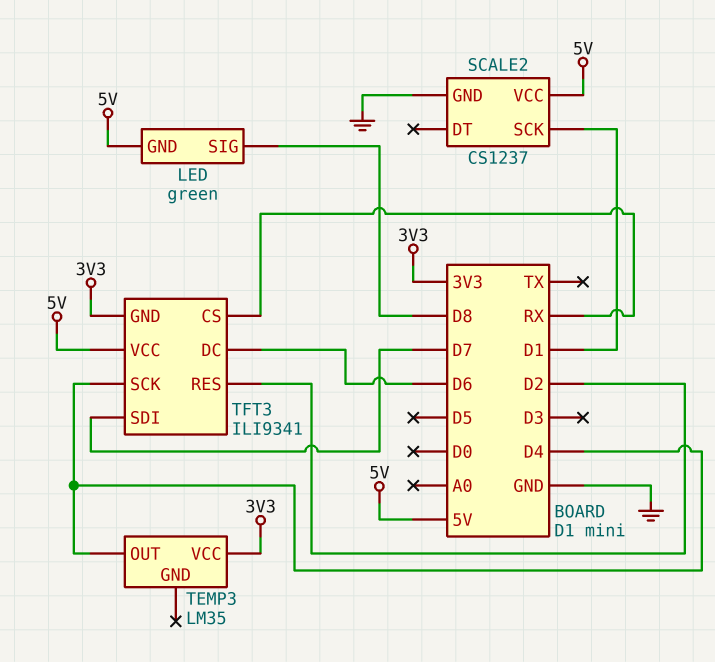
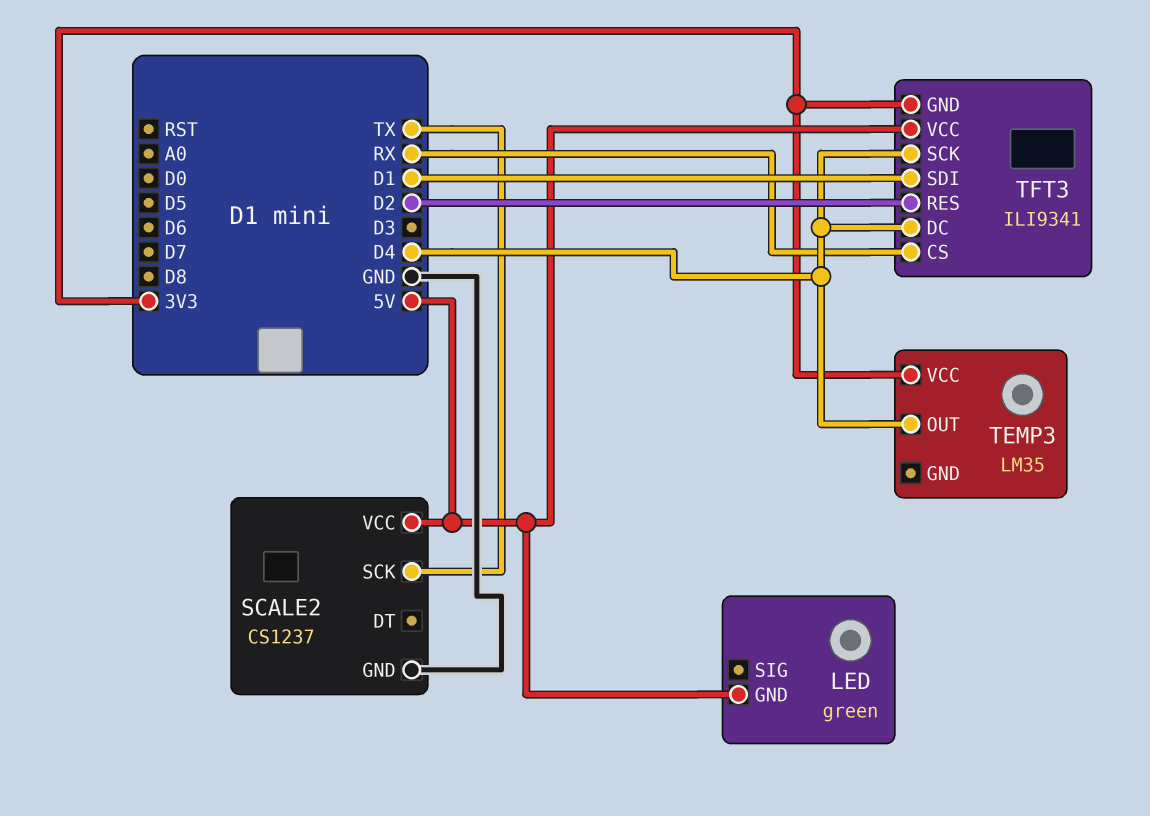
LED pin SIG: D8 -> none
SCALE2 pin SCK: D1 -> TX
TFT3 pin DC: D6 -> D4
TFT3 pin SDI: D7 -> D1

